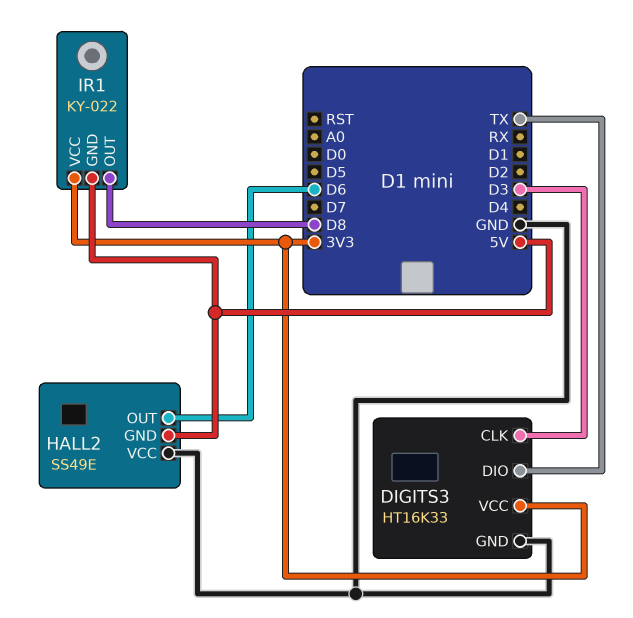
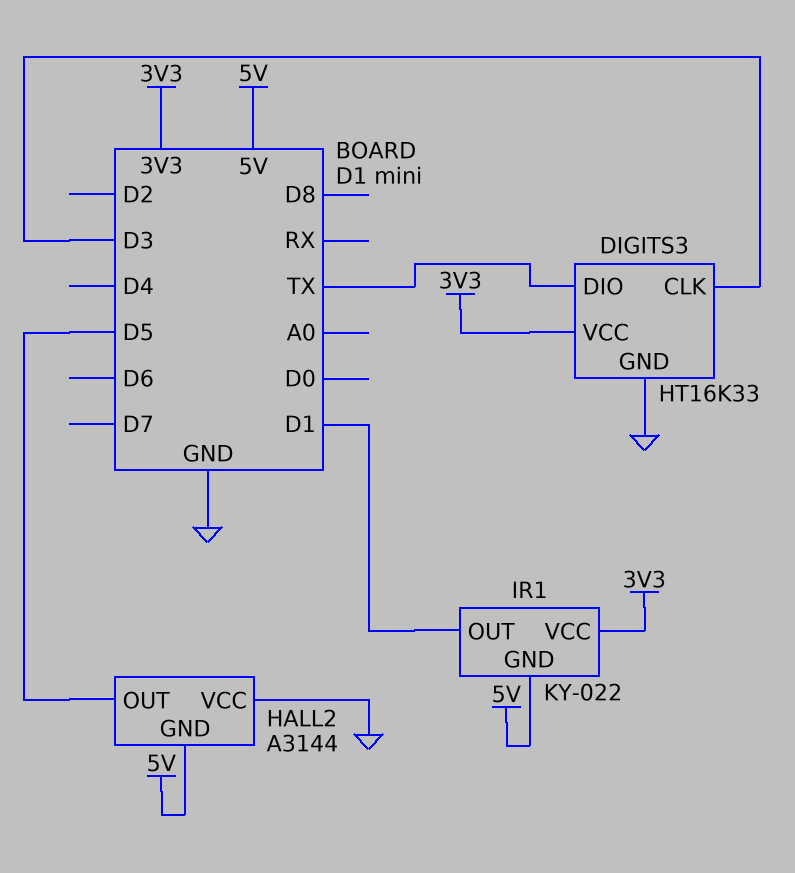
HALL2: SS49E -> A3144
HALL2 pin OUT: D6 -> D5
IR1 pin OUT: D8 -> D1

